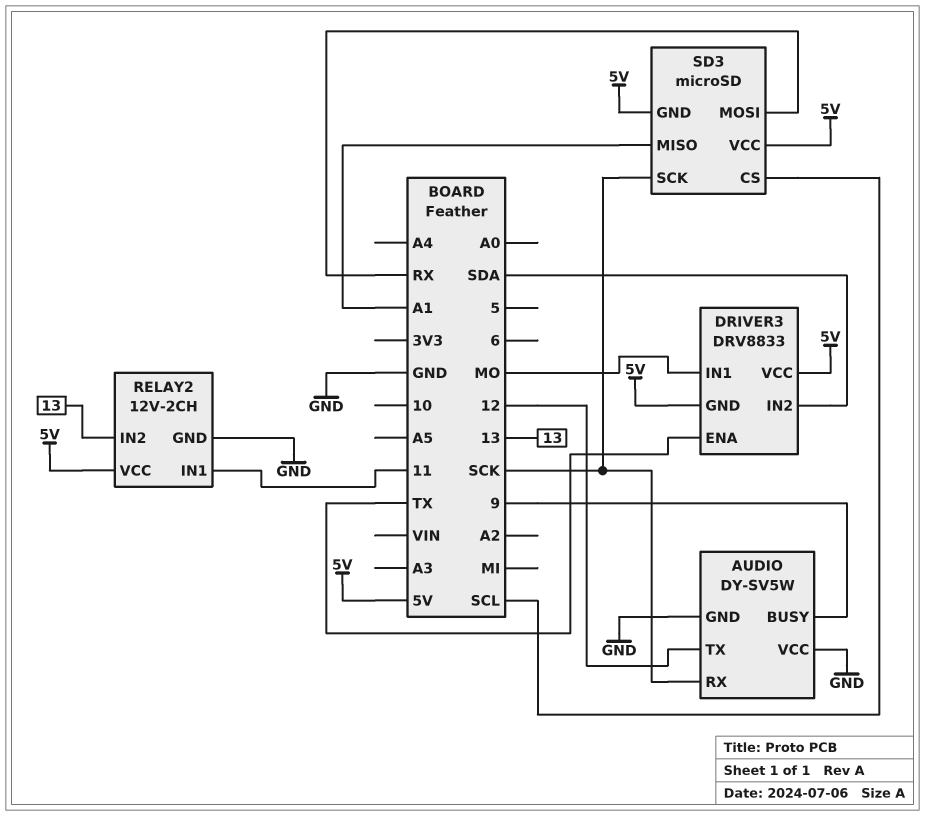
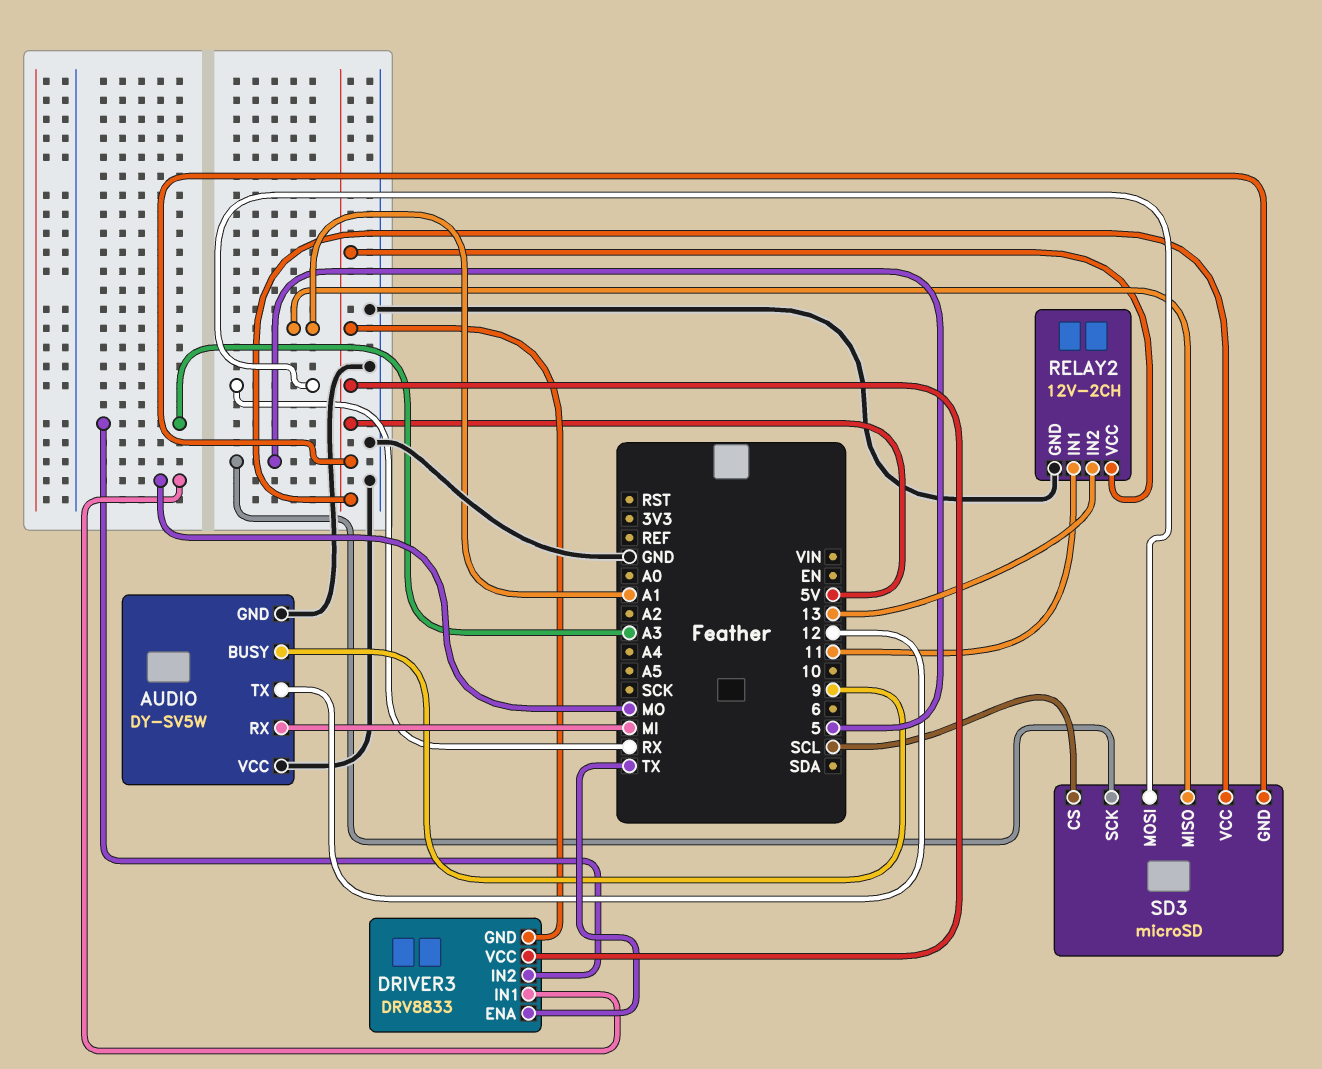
AUDIO pin RX: SCK -> MI
DRIVER3 pin IN2: SDA -> A3
SD3 pin SCK: SCK -> 5

